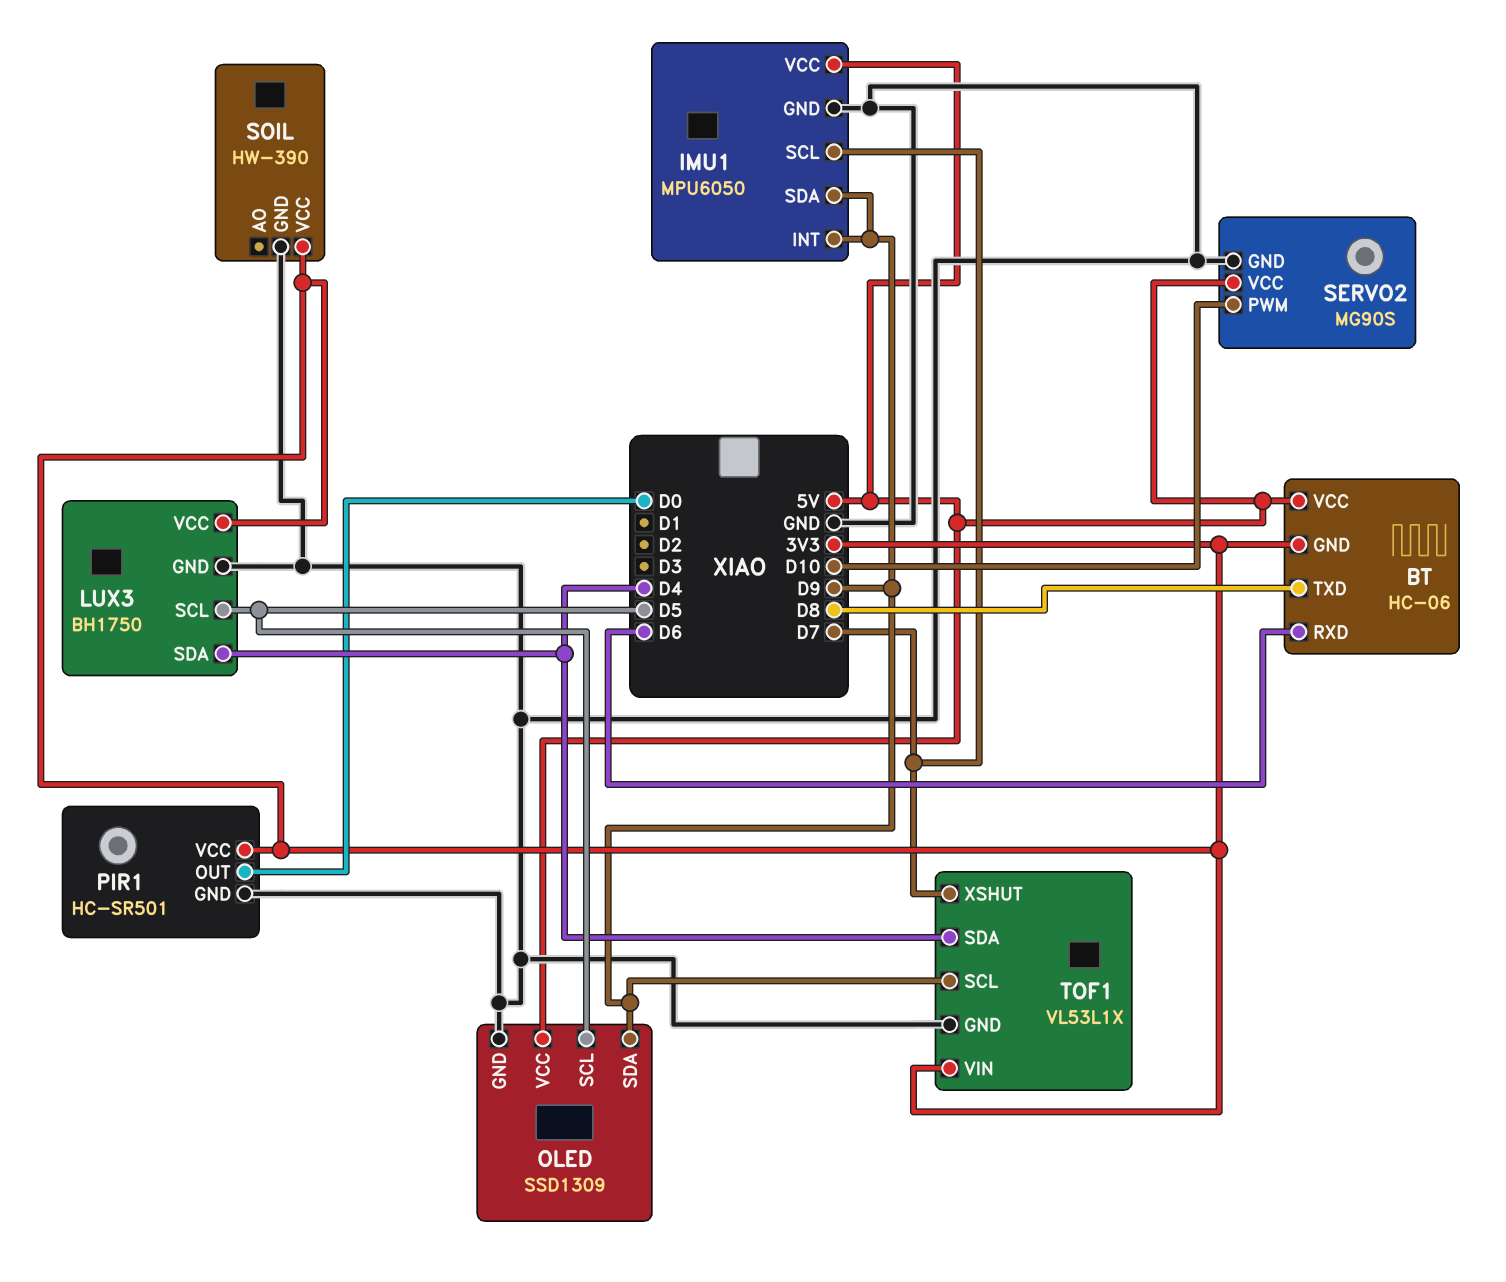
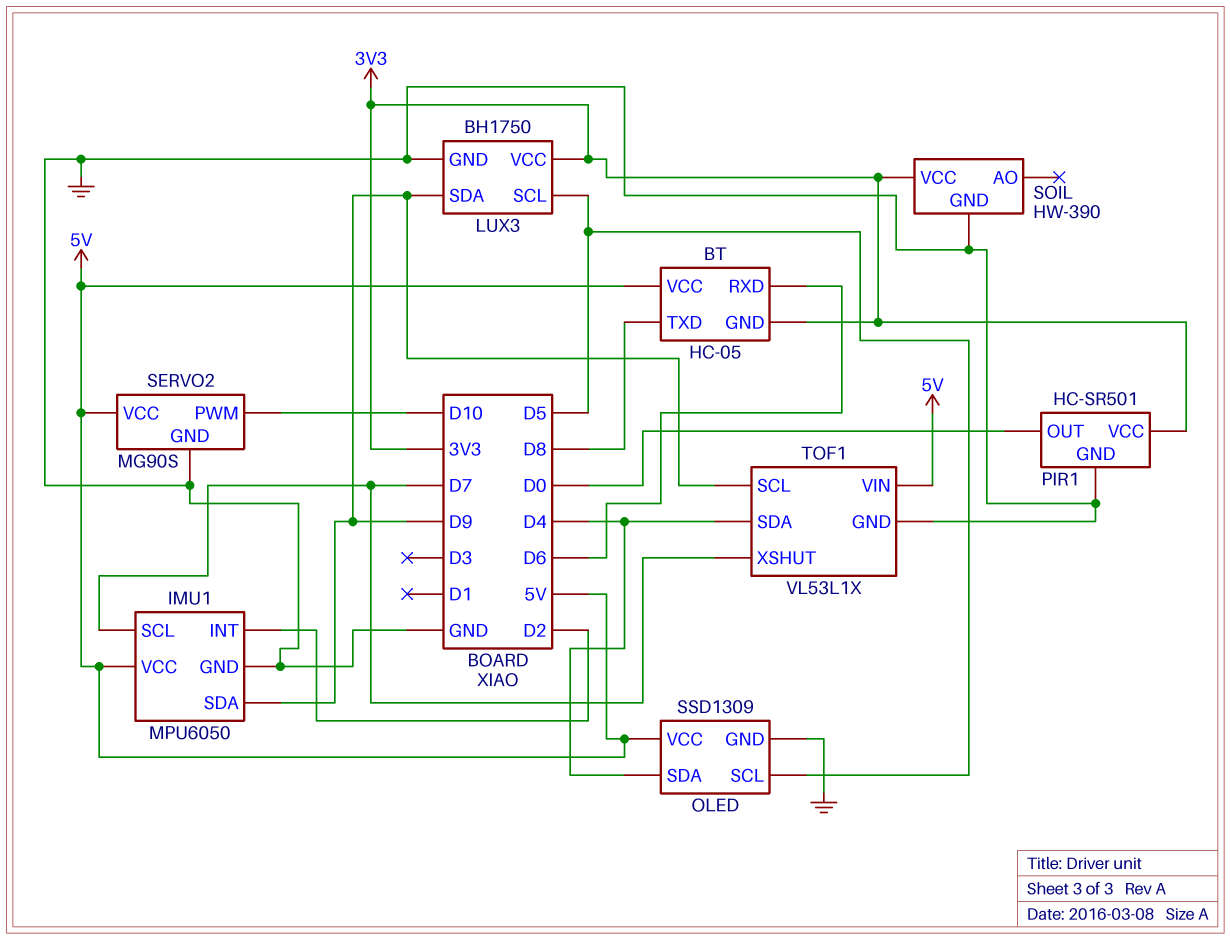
BT: HC-06 -> HC-05
IMU1 pin INT: D9 -> D2
LUX3 pin SDA: D4 -> D9
OLED pin SDA: D9 -> D4
TOF1 pin VIN: 3V3 -> 5V

